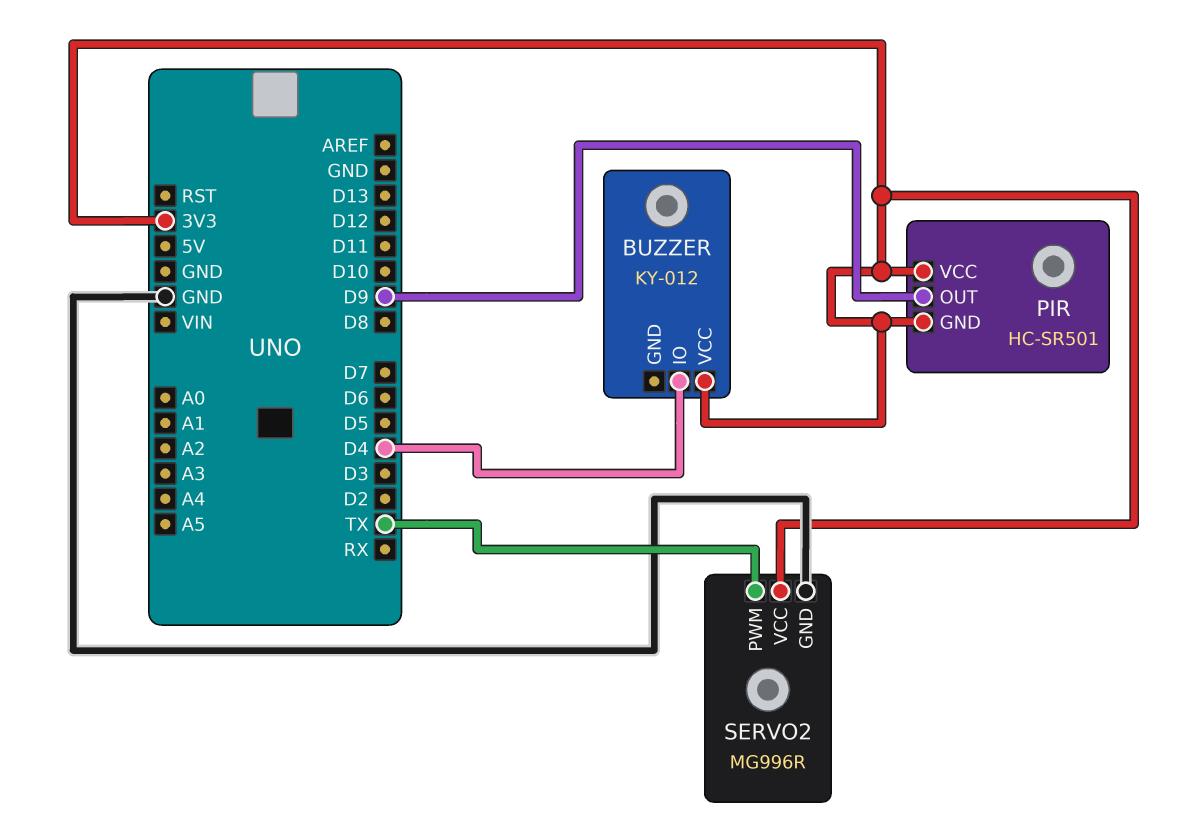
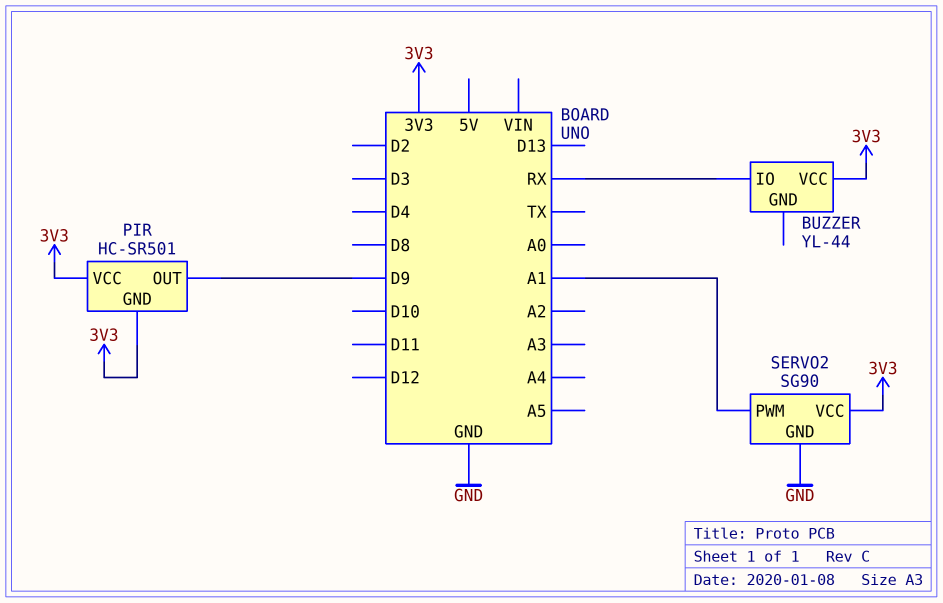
BUZZER: KY-012 -> YL-44
BUZZER pin IO: D4 -> RX
SERVO2: MG996R -> SG90
SERVO2 pin PWM: TX -> A1

